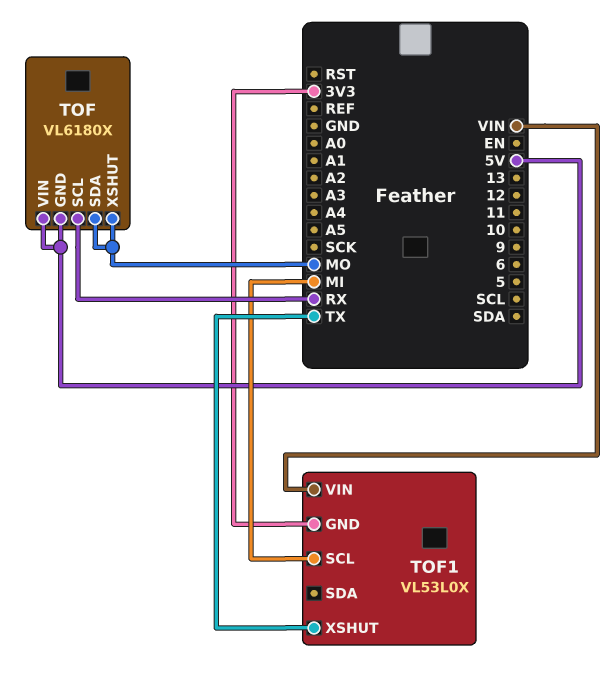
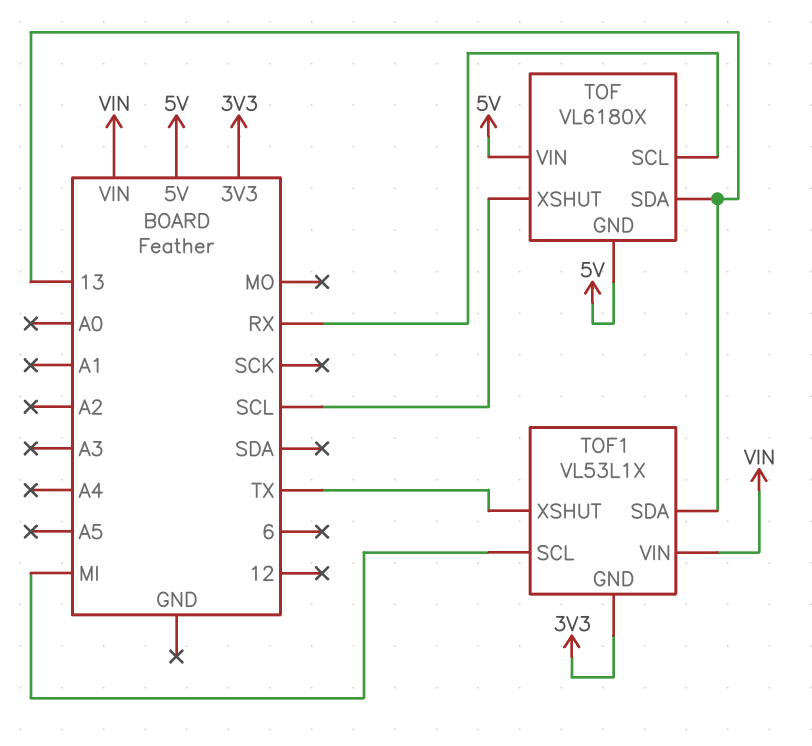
TOF pin SDA: MO -> 13
TOF pin XSHUT: MO -> SCL
TOF1: VL53L0X -> VL53L1X
TOF1 pin SDA: none -> 13

